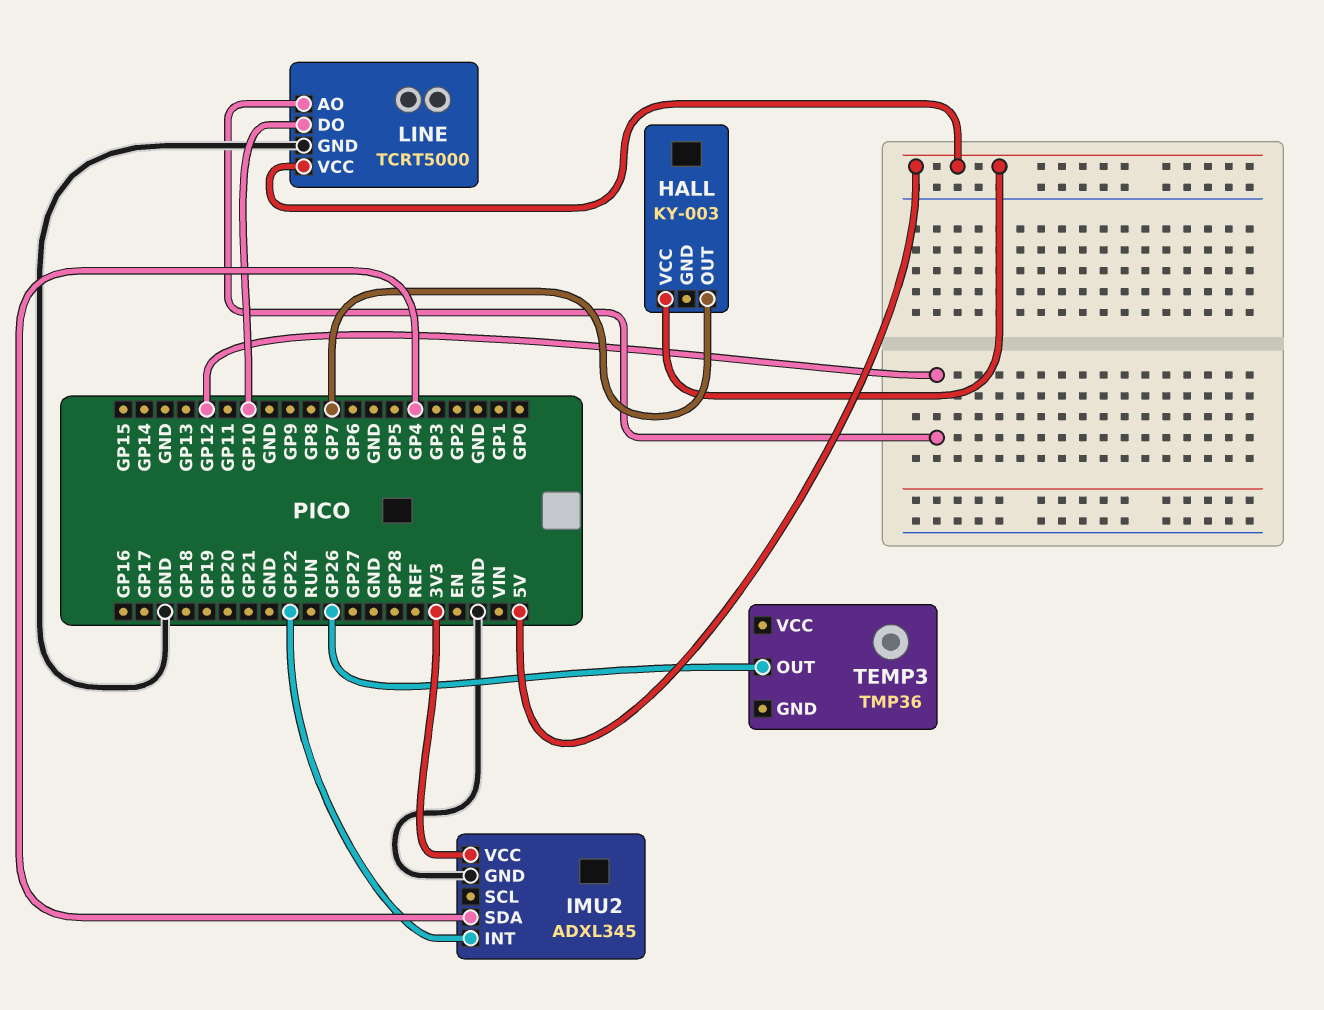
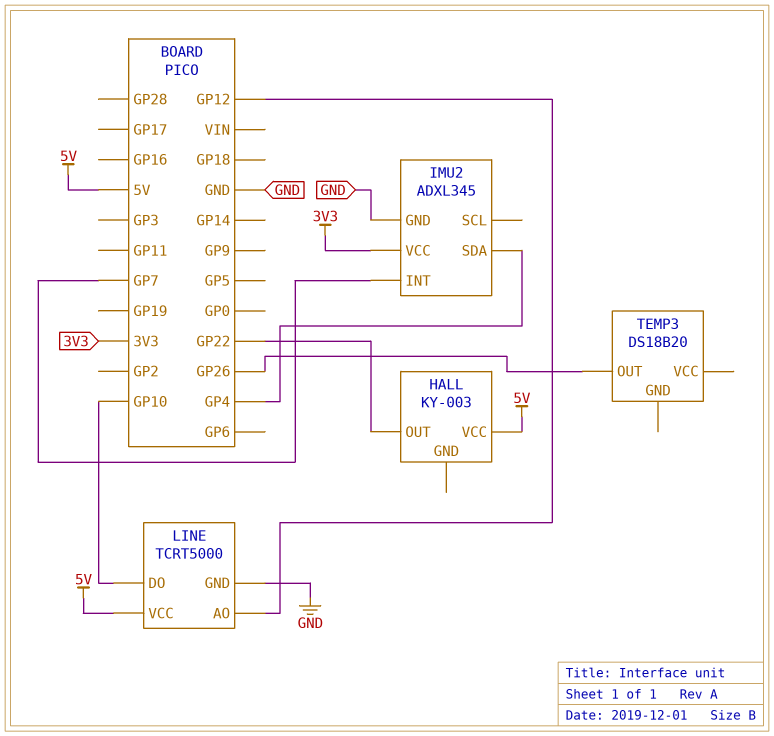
HALL pin OUT: GP7 -> GP22
IMU2 pin INT: GP22 -> GP7
TEMP3: TMP36 -> DS18B20

